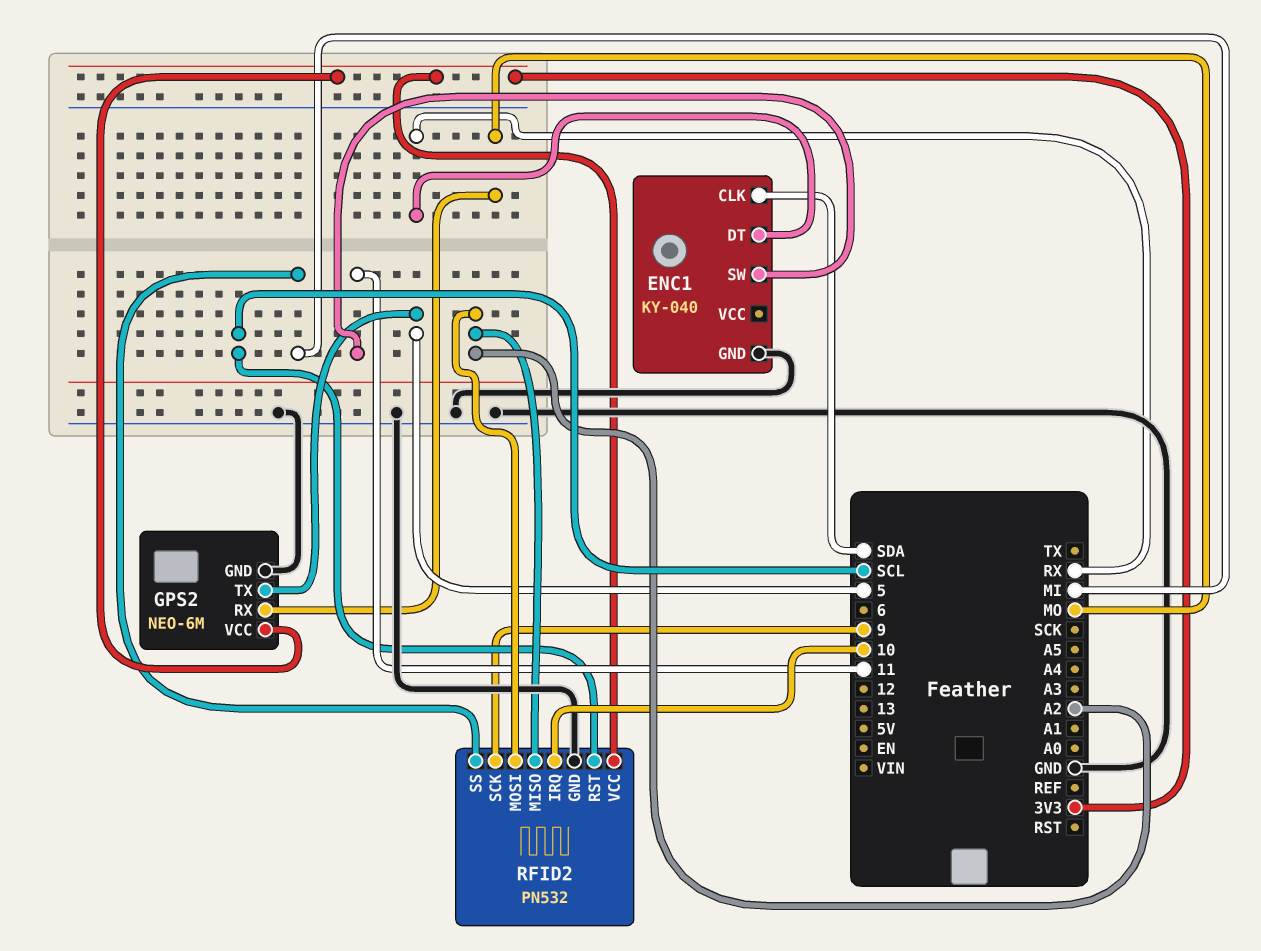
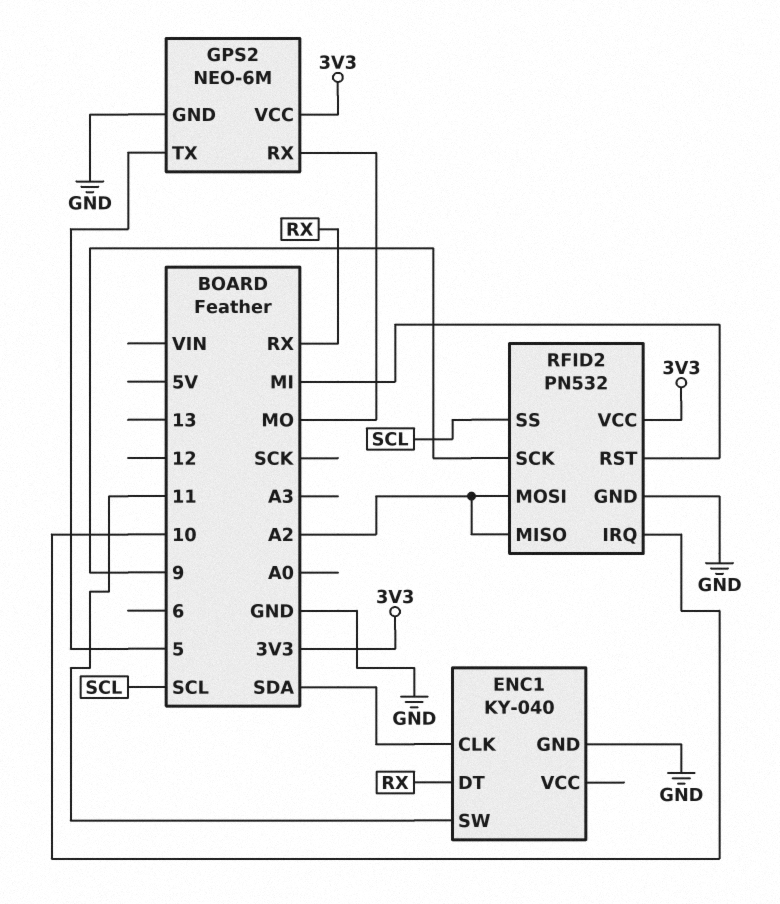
RFID2 pin RST: SCL -> MI
RFID2 pin SS: MI -> SCL

